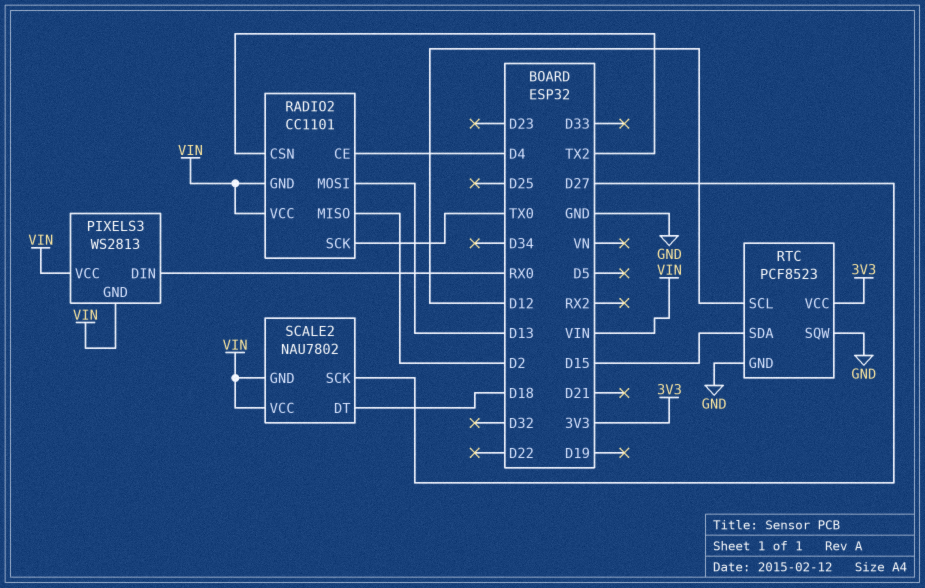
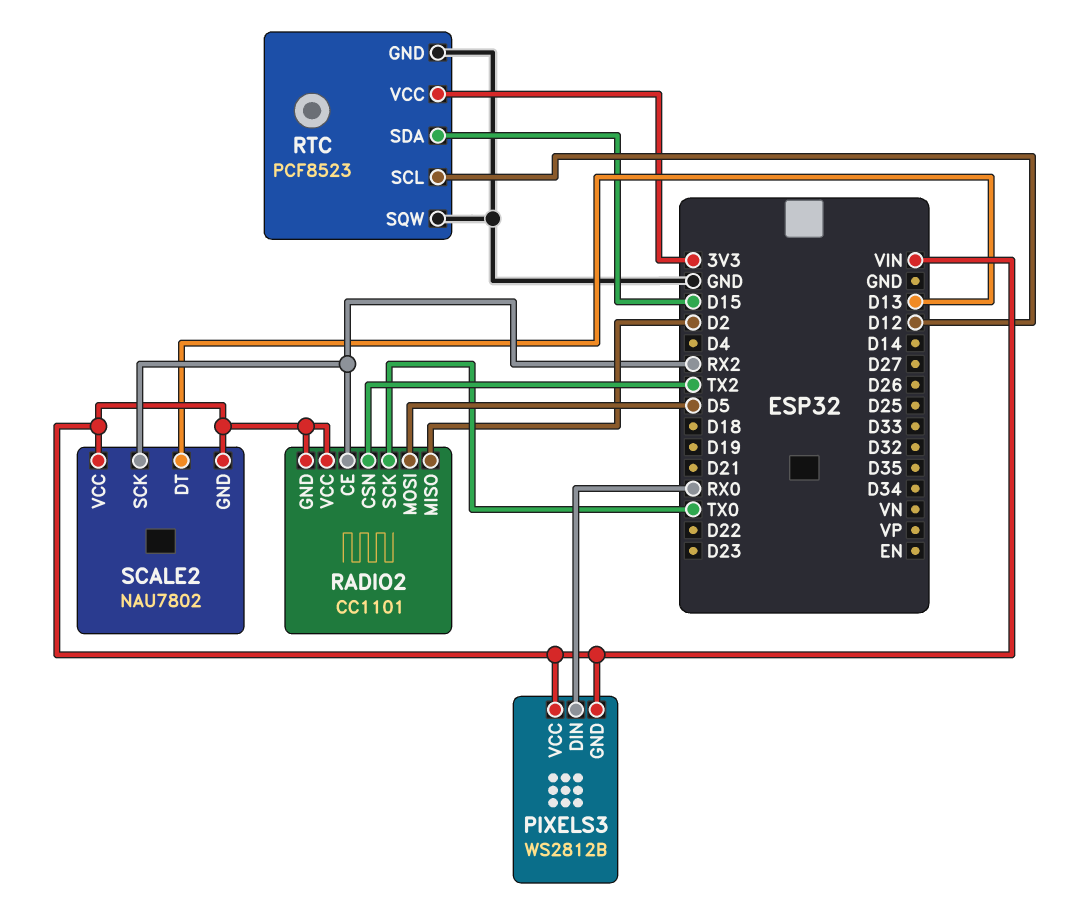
PIXELS3: WS2813 -> WS2812B
RADIO2 pin CE: D4 -> RX2
RADIO2 pin MOSI: D13 -> D5
SCALE2 pin DT: D18 -> D13
SCALE2 pin SCK: D27 -> RX2

